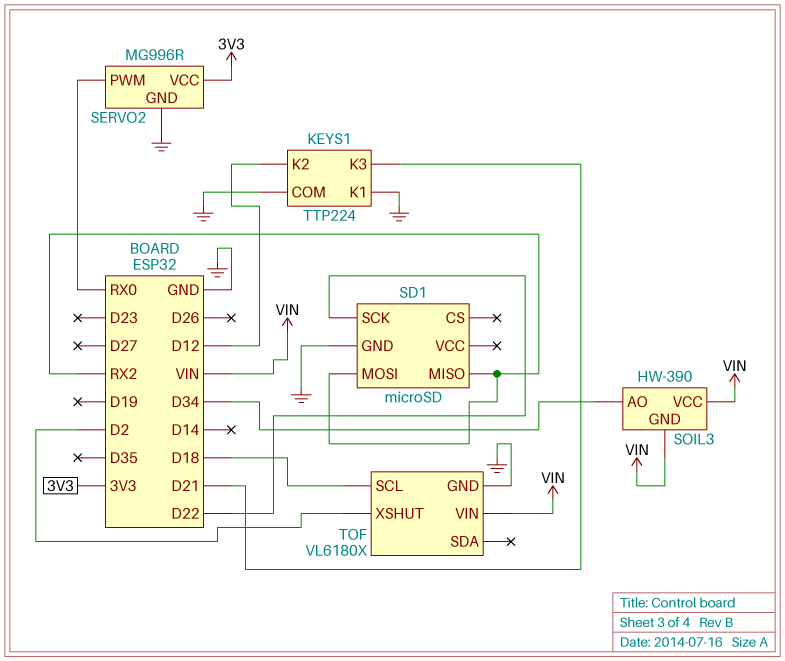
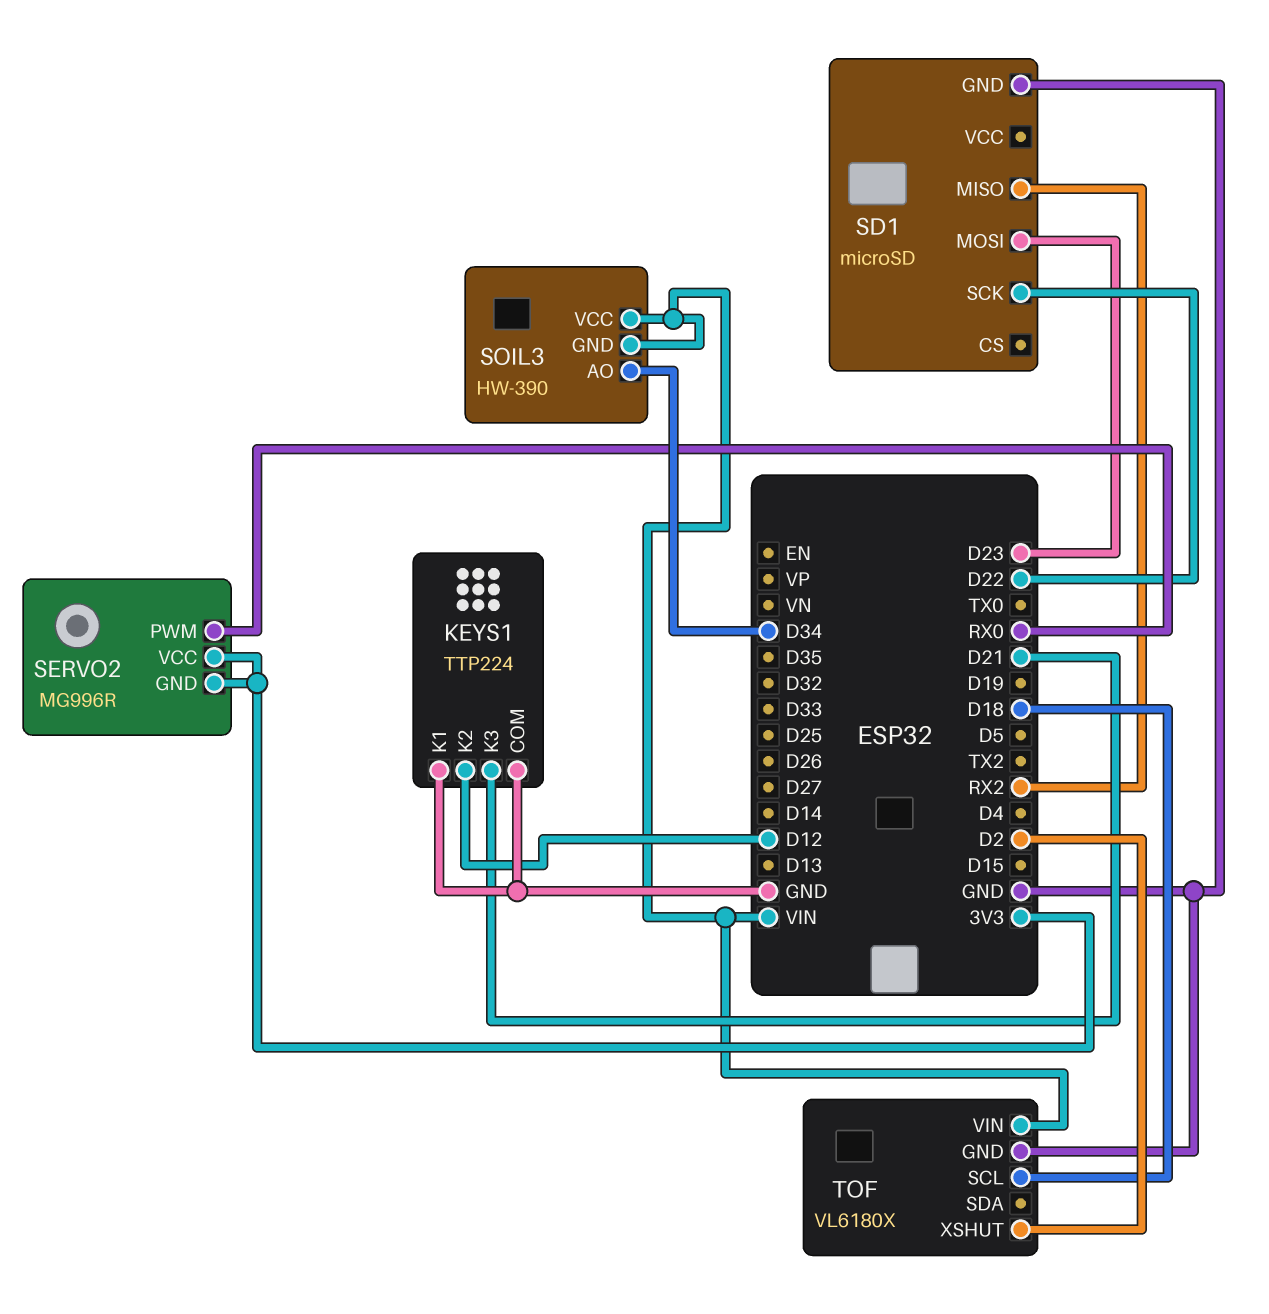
SD1 pin MOSI: RX2 -> D23
SERVO2 pin GND: GND -> 3V3

